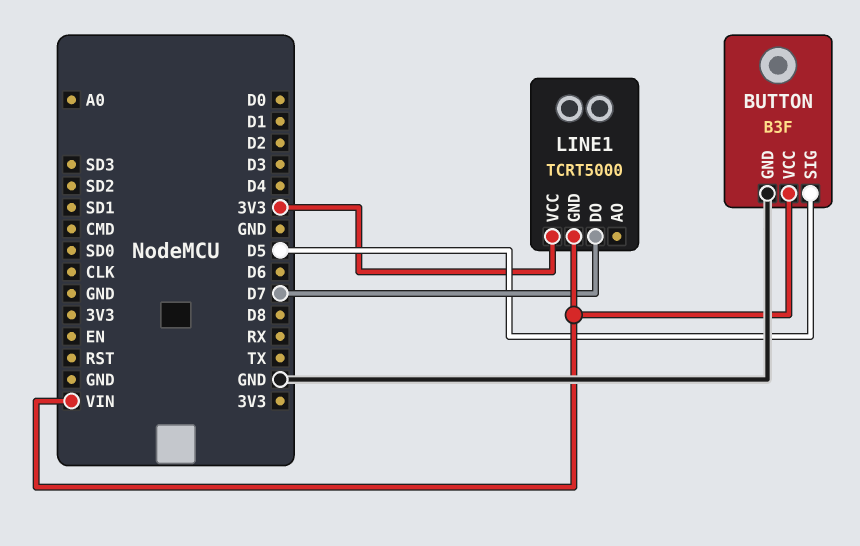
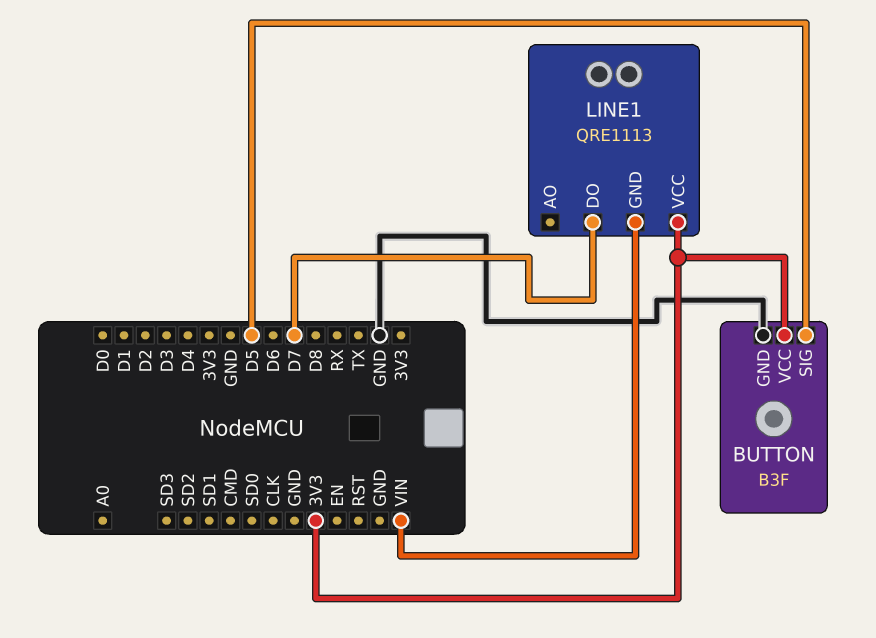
BUTTON pin VCC: VIN -> 3V3
LINE1: TCRT5000 -> QRE1113

